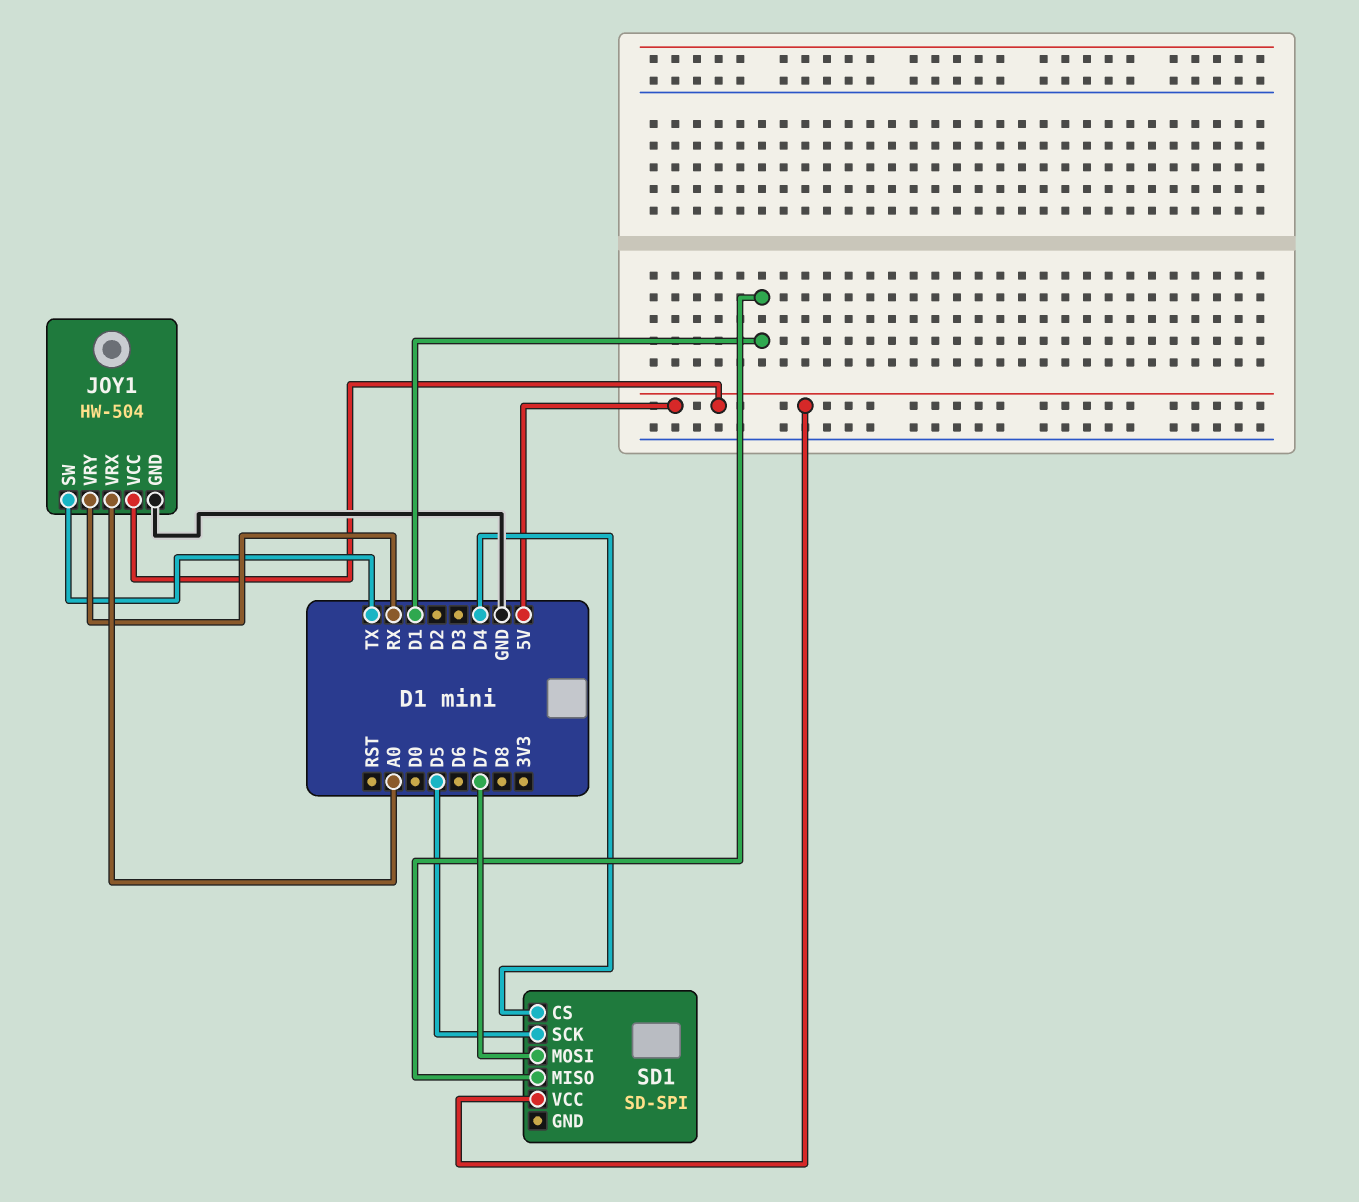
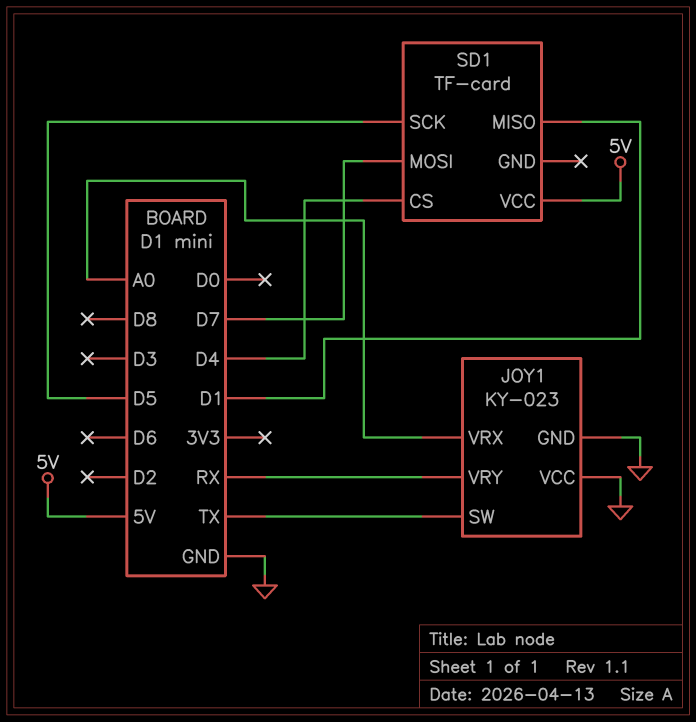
JOY1: HW-504 -> KY-023
JOY1 pin VCC: 5V -> GND
SD1: SD-SPI -> TF-card

